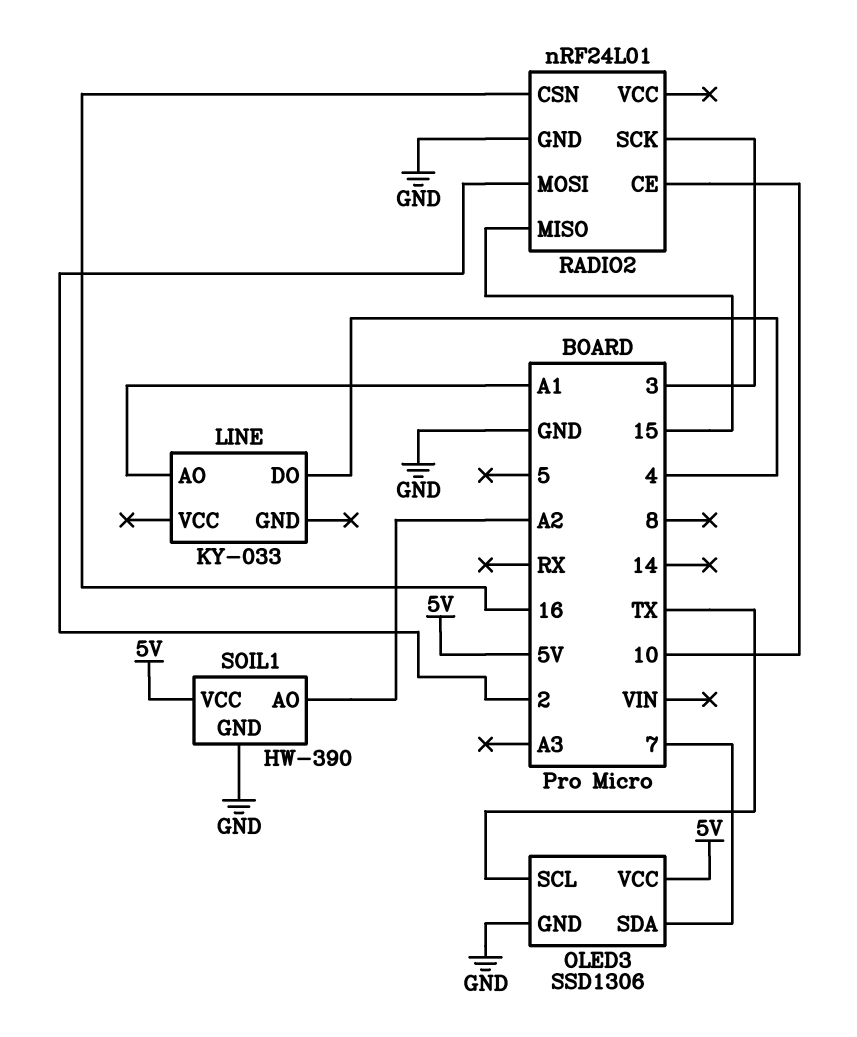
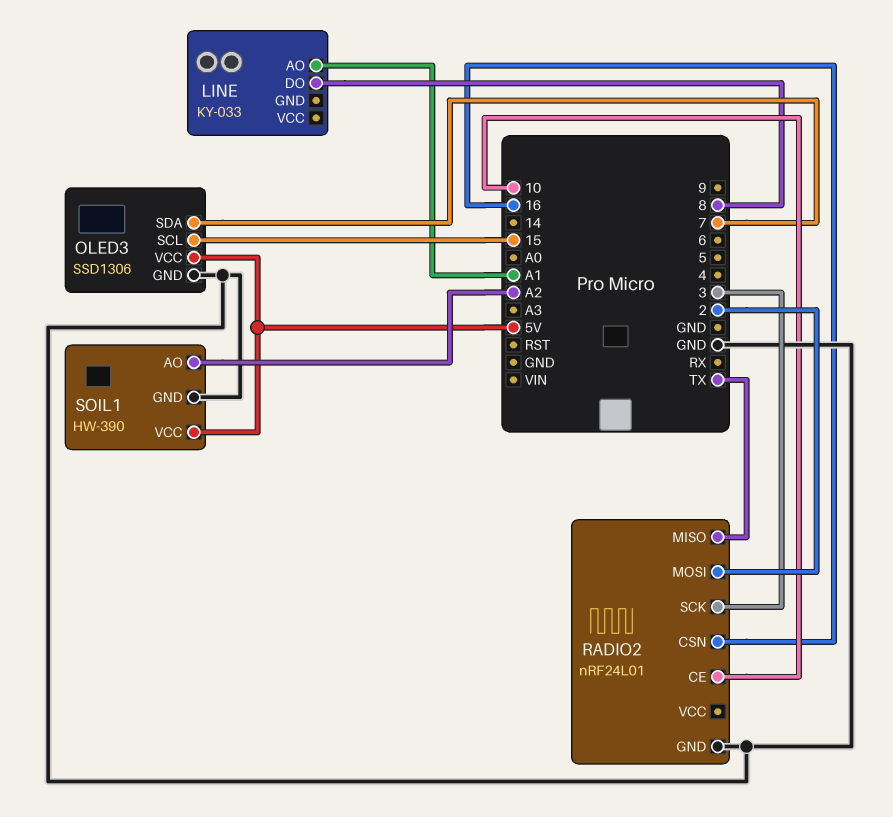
LINE pin DO: 4 -> 8
OLED3 pin SCL: TX -> 15
RADIO2 pin MISO: 15 -> TX

